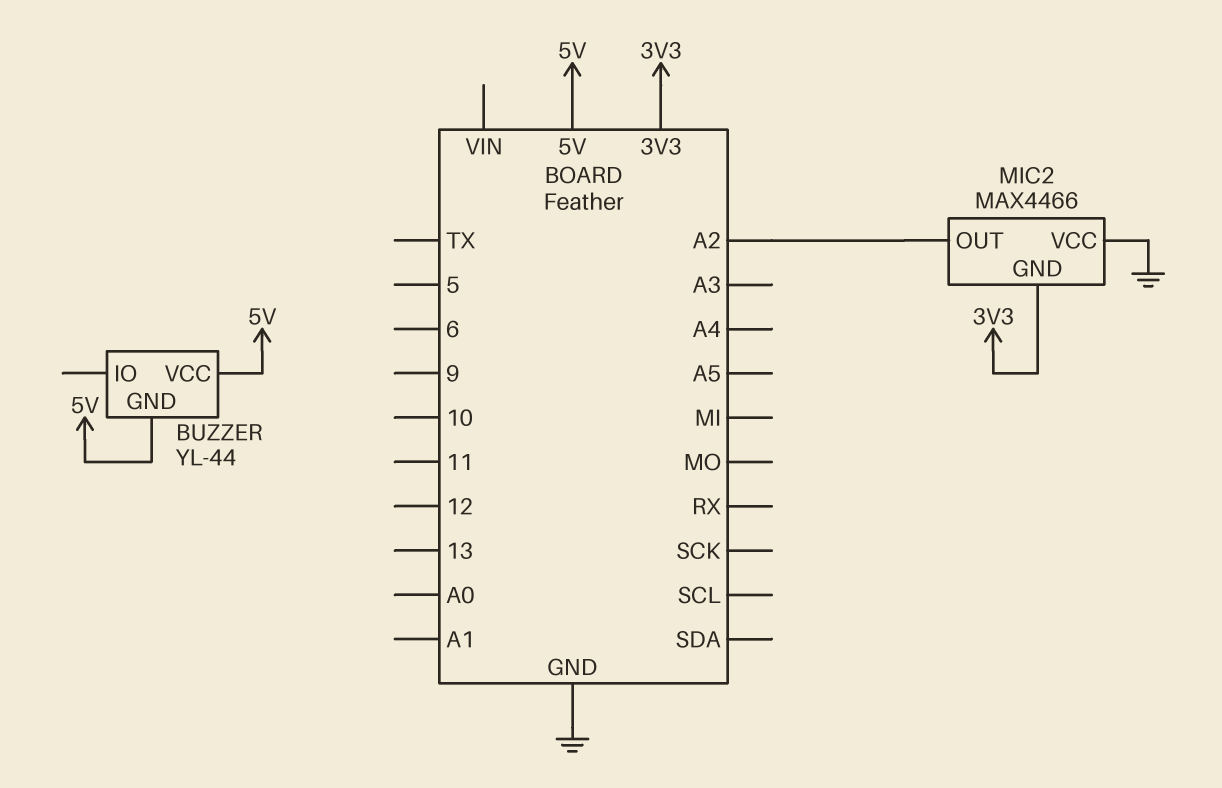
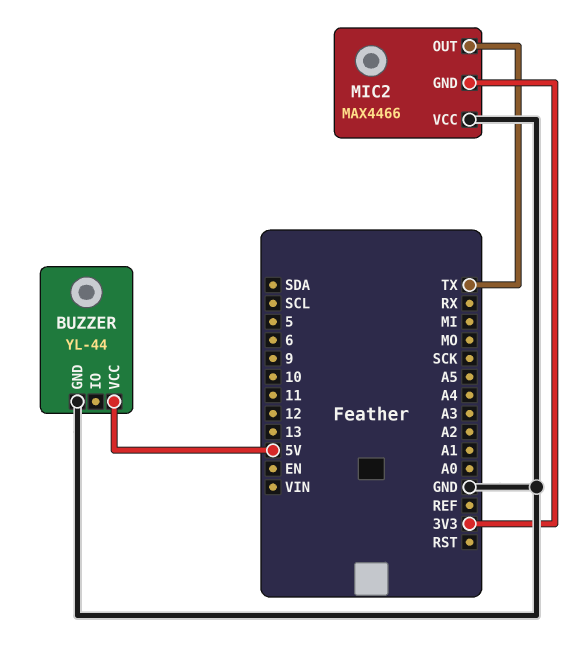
BUZZER pin GND: 5V -> GND
MIC2 pin OUT: A2 -> TX

